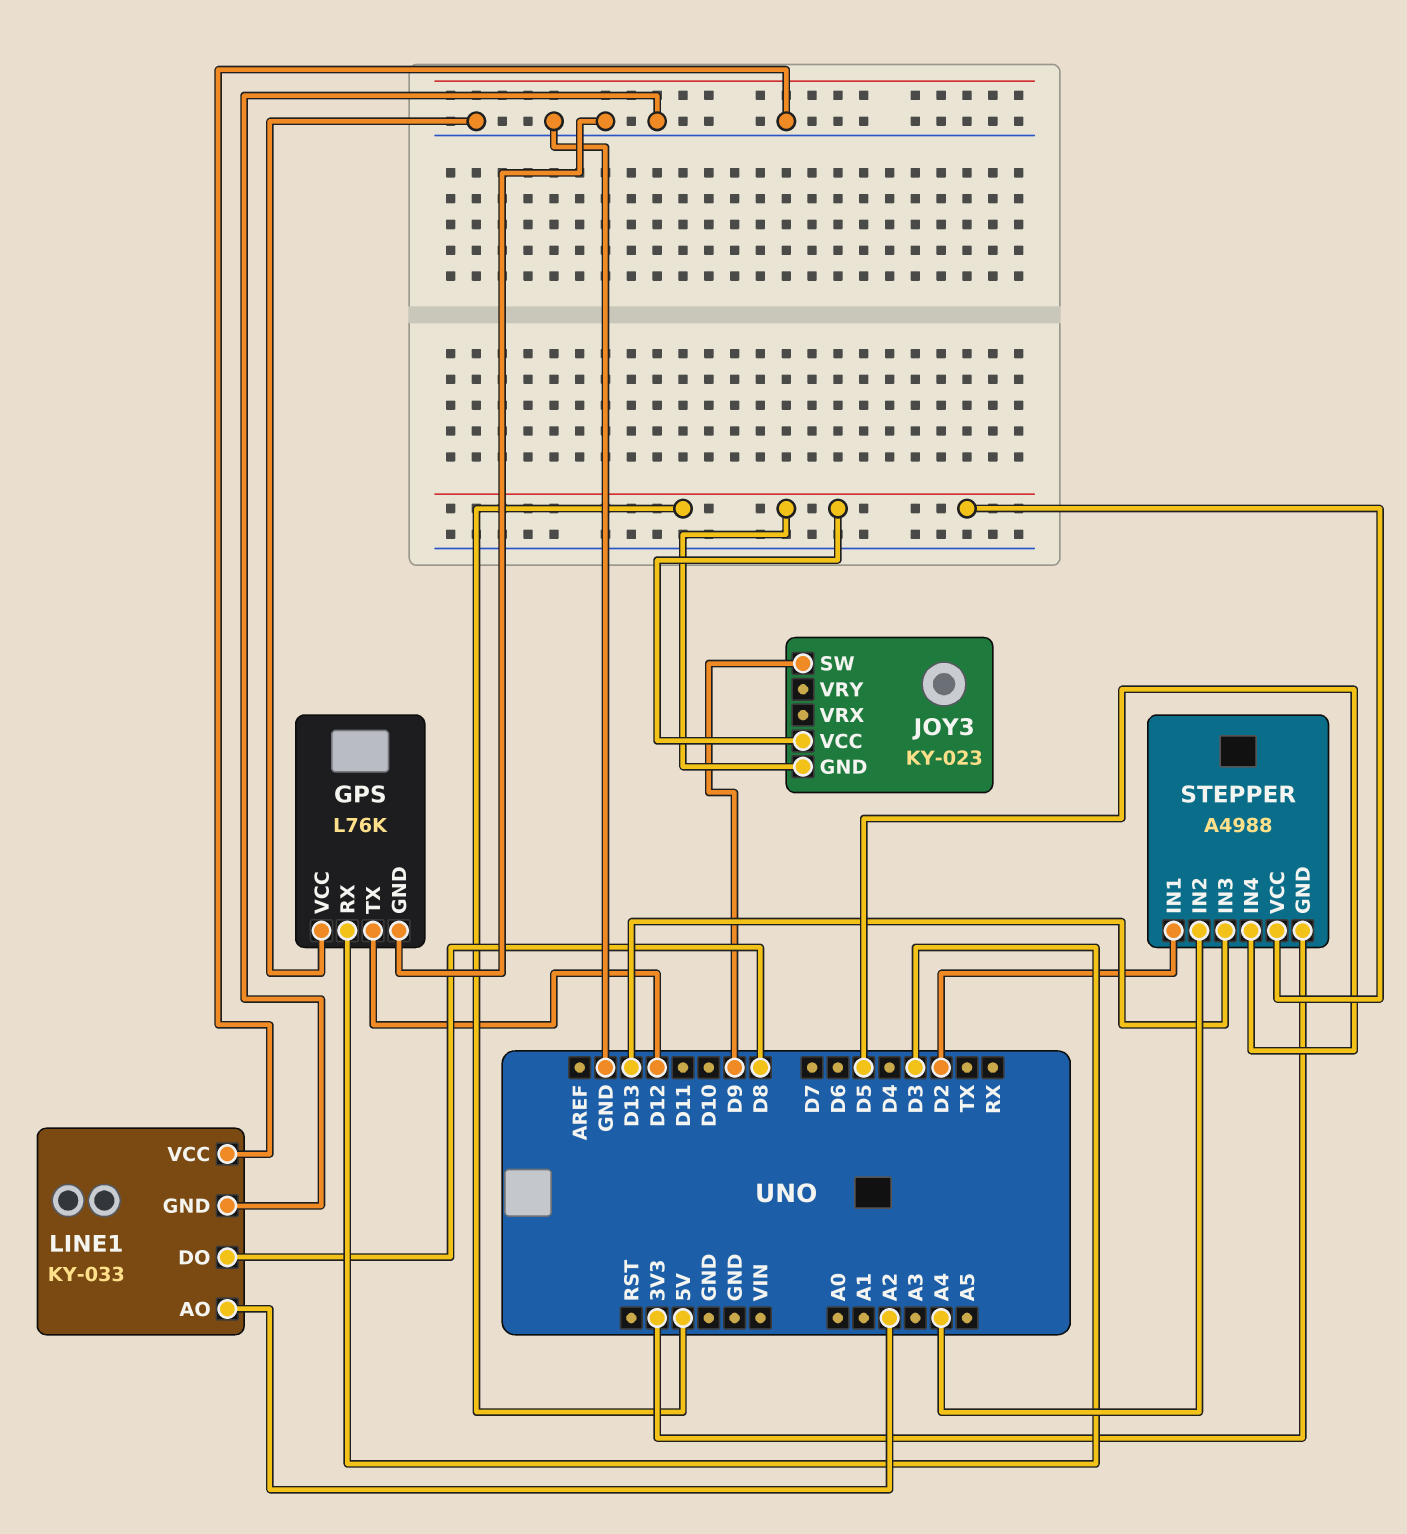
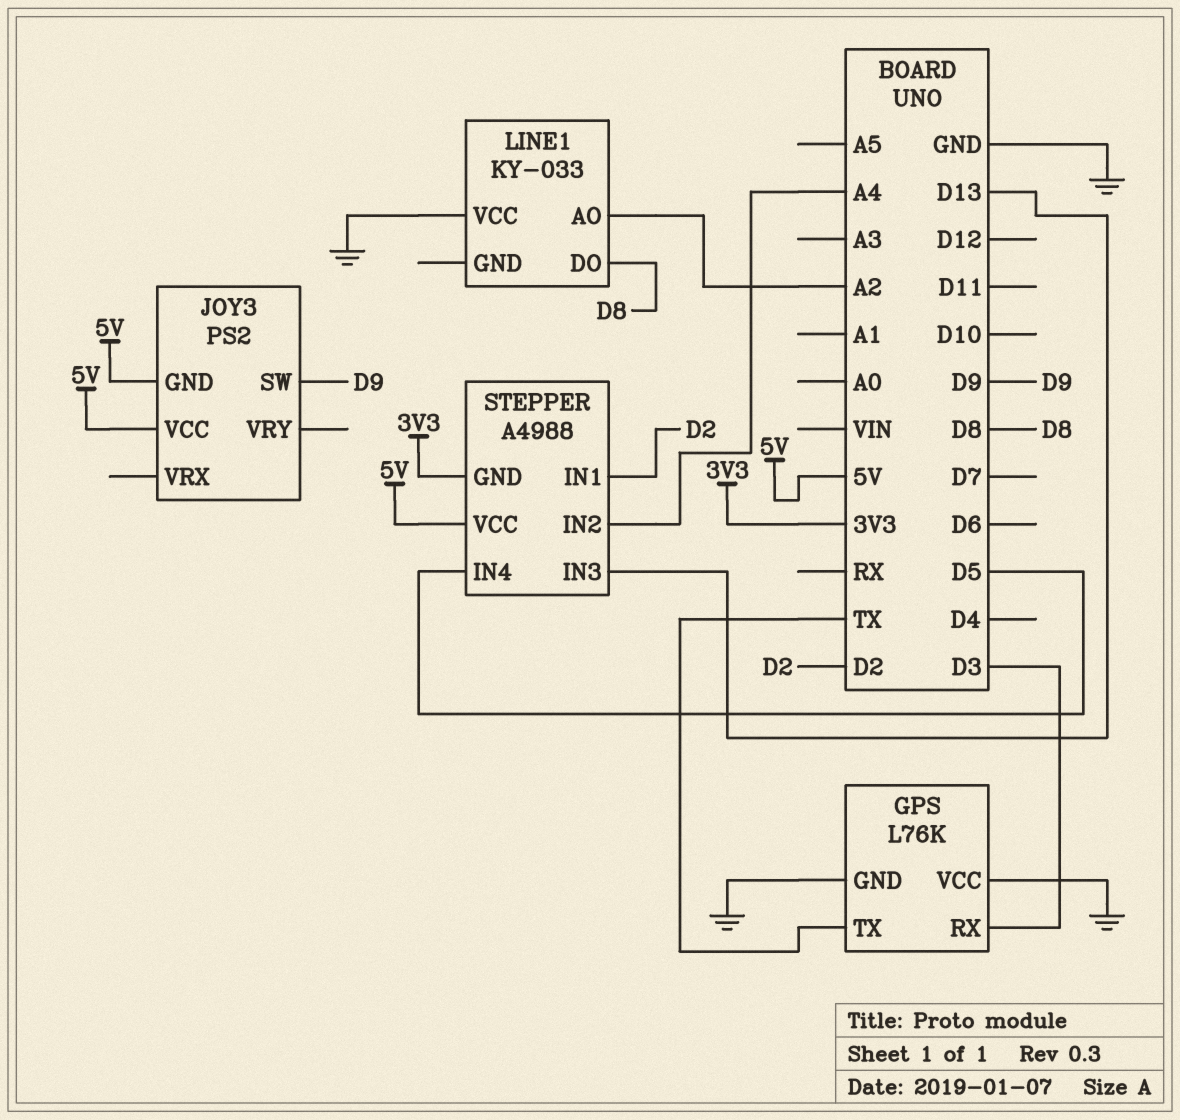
GPS pin TX: D12 -> TX
JOY3: KY-023 -> PS2
LINE1 pin GND: GND -> none

